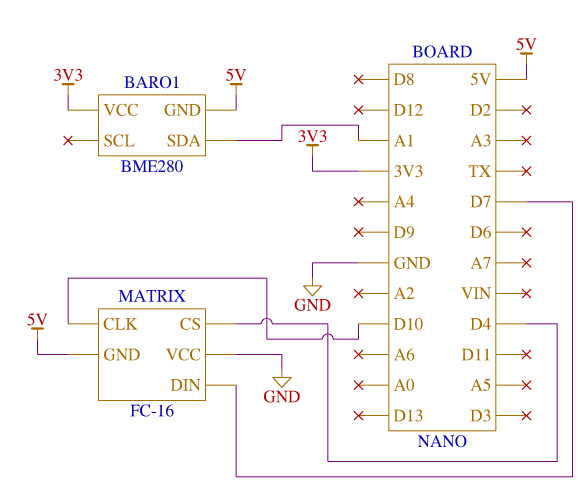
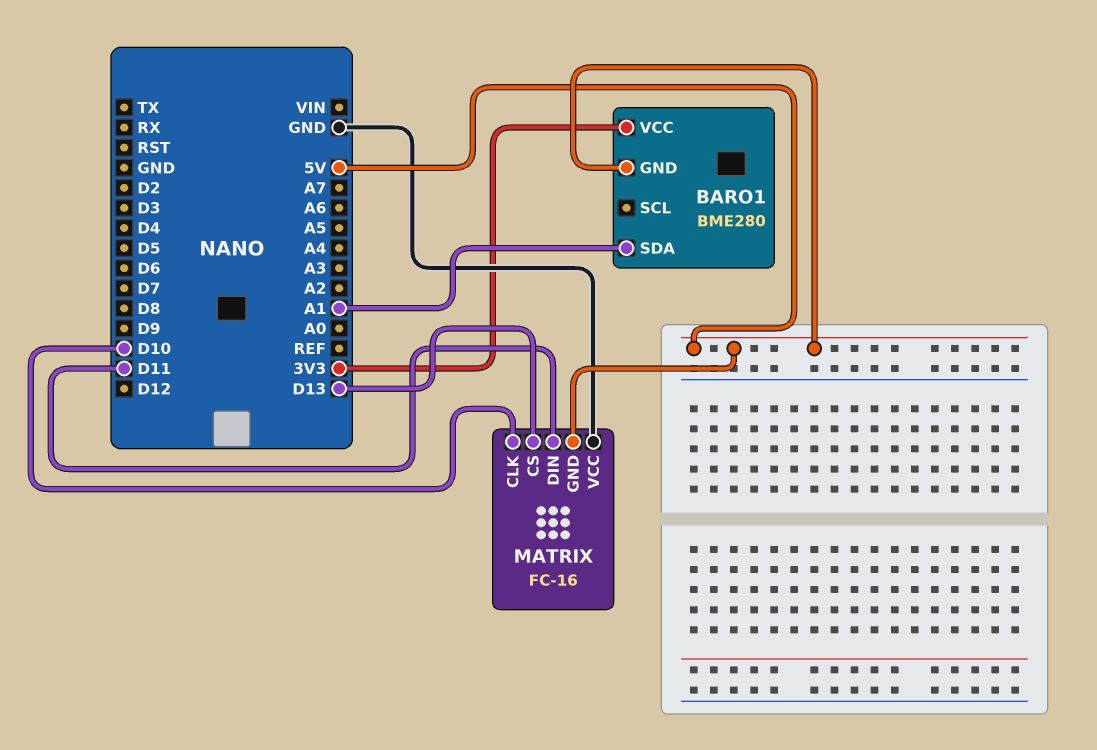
MATRIX pin CS: D4 -> D13
MATRIX pin DIN: D7 -> D11

